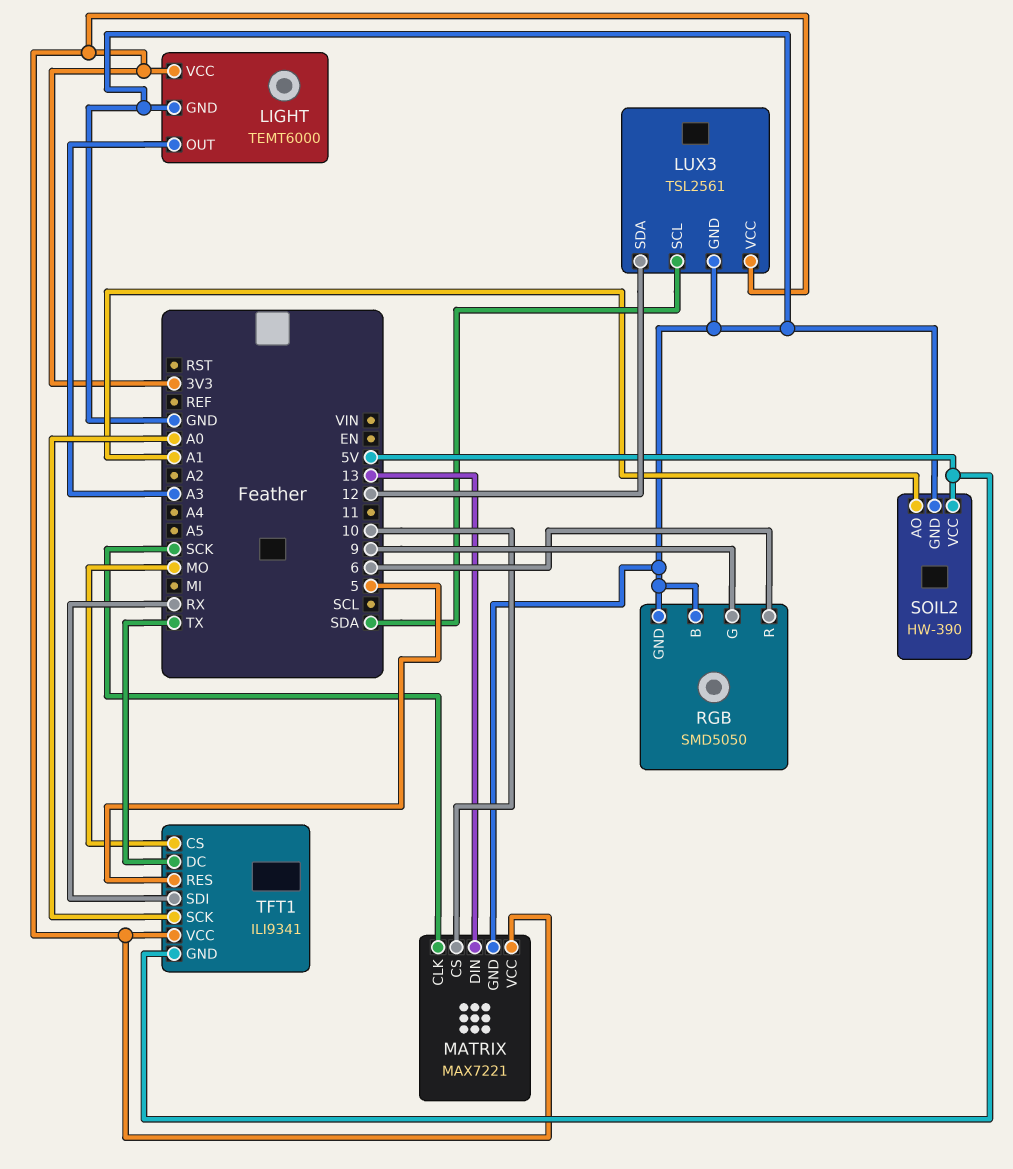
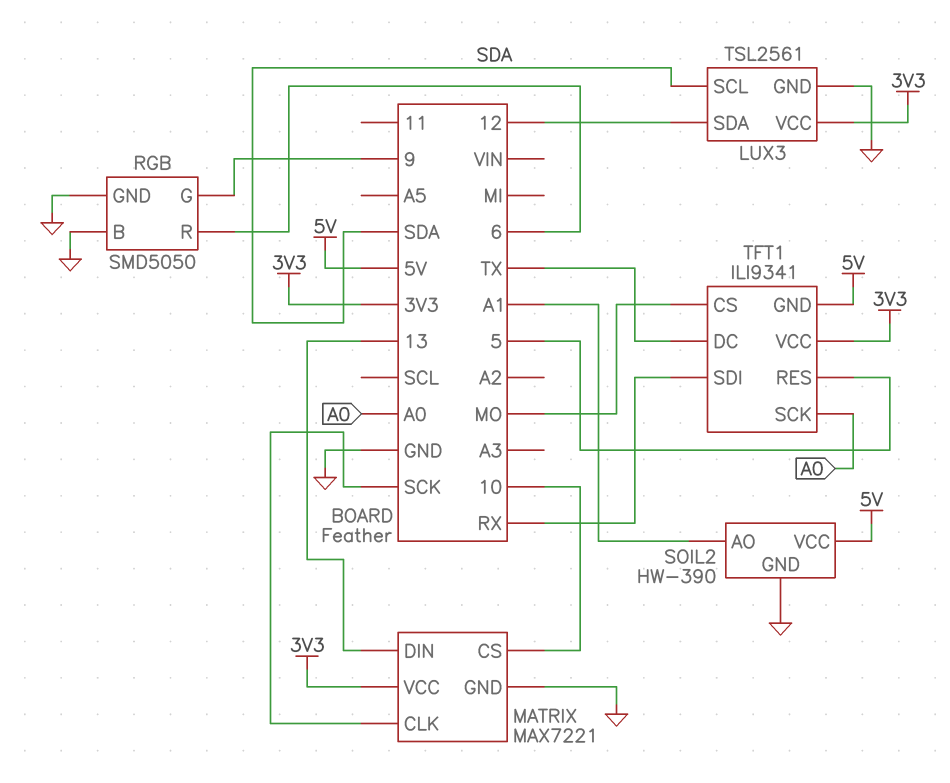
LIGHT: TEMT6000 -> none
LIGHT pin GND: GND -> none
LIGHT pin OUT: A3 -> none
LIGHT pin VCC: 3V3 -> none

